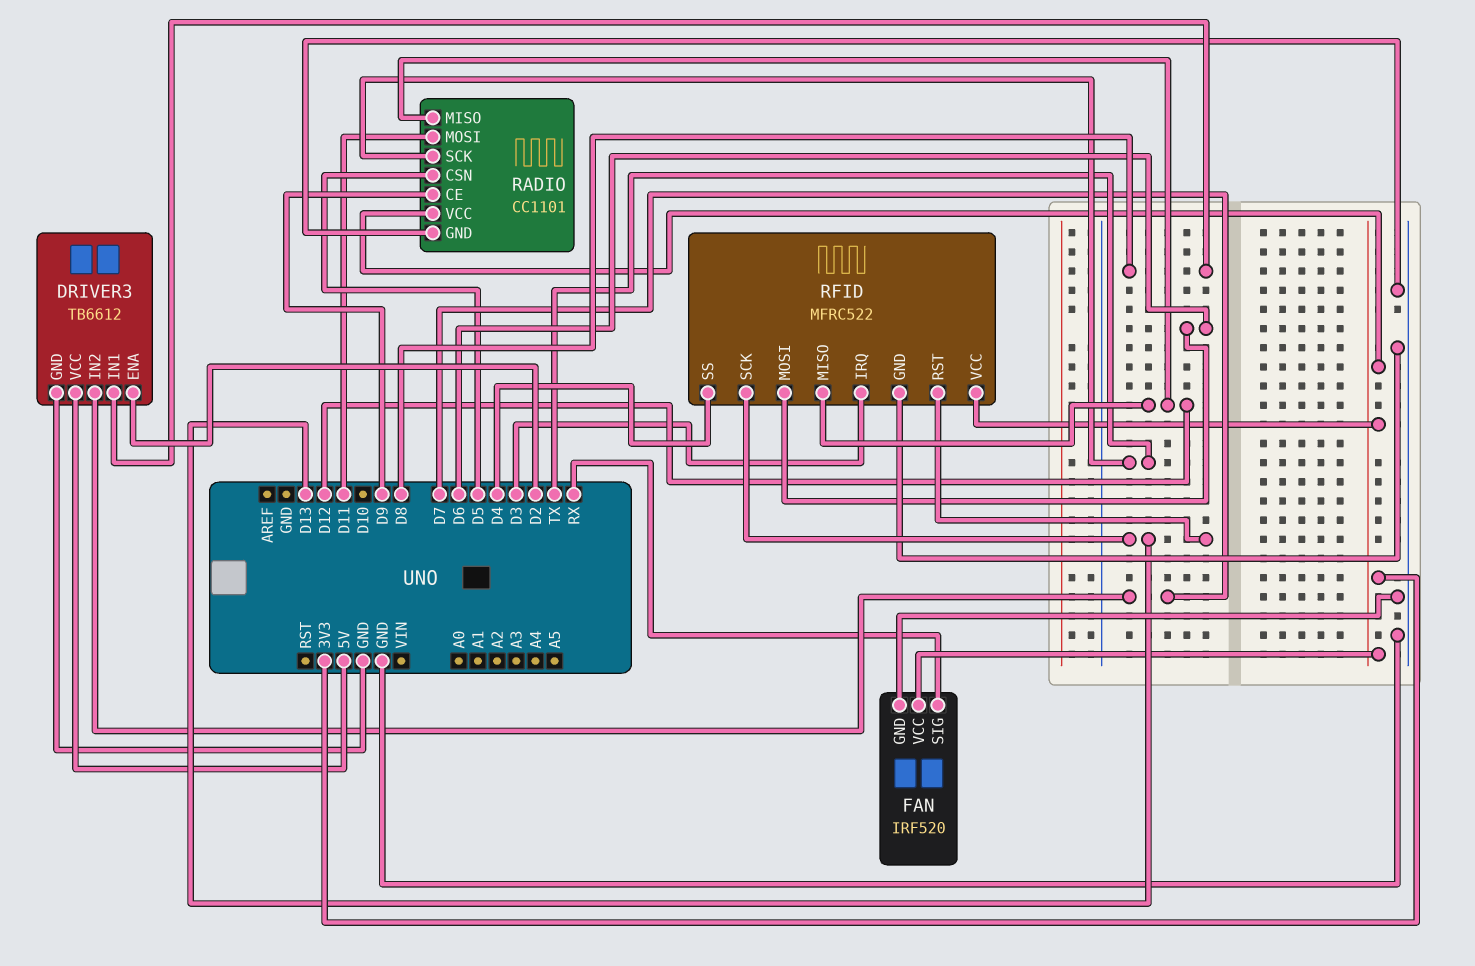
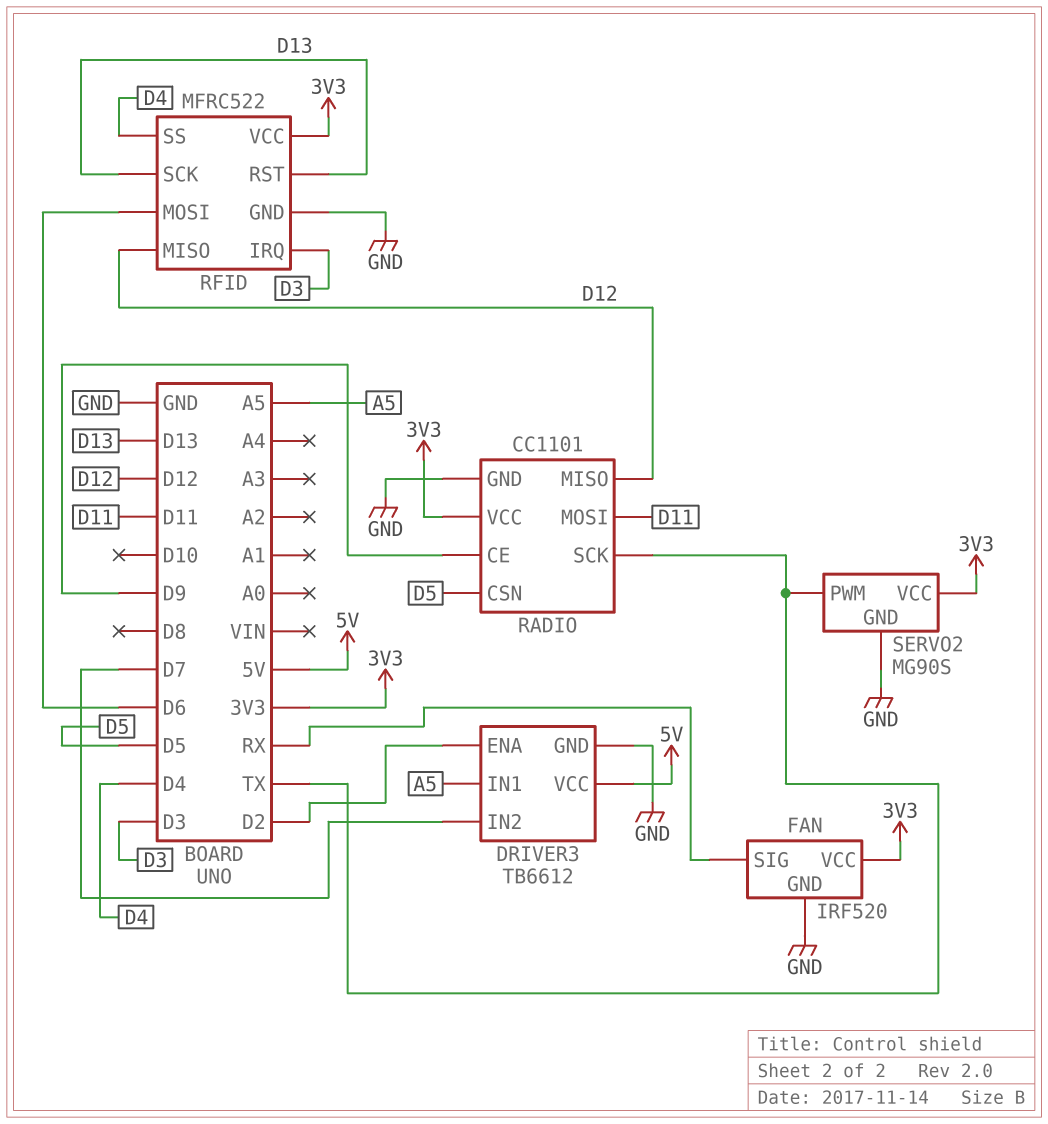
DRIVER3 pin IN1: D8 -> A5
SERVO2: none -> MG90S
SERVO2 pin GND: none -> GND
SERVO2 pin PWM: none -> TX
SERVO2 pin VCC: none -> 3V3

